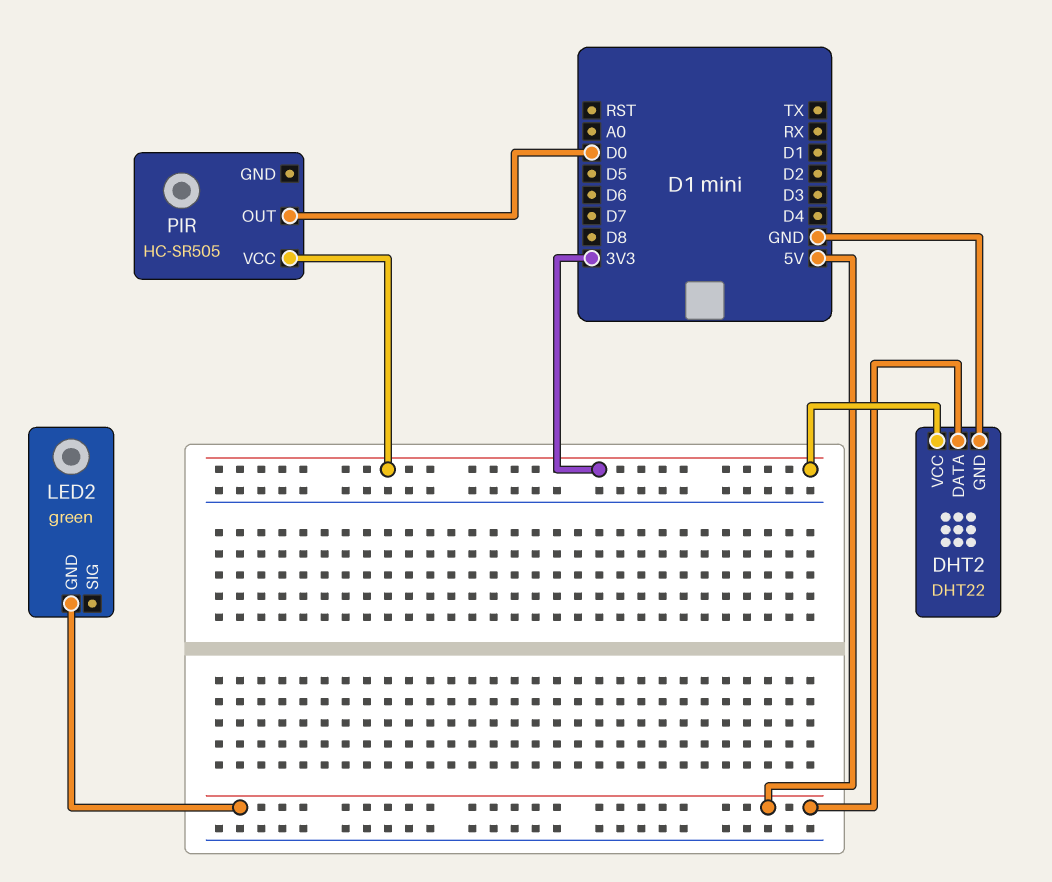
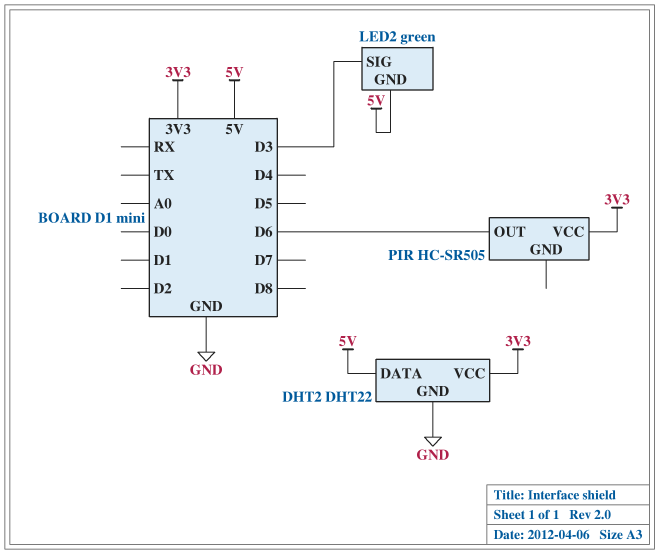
LED2 pin SIG: none -> D3
PIR pin OUT: D0 -> D6

